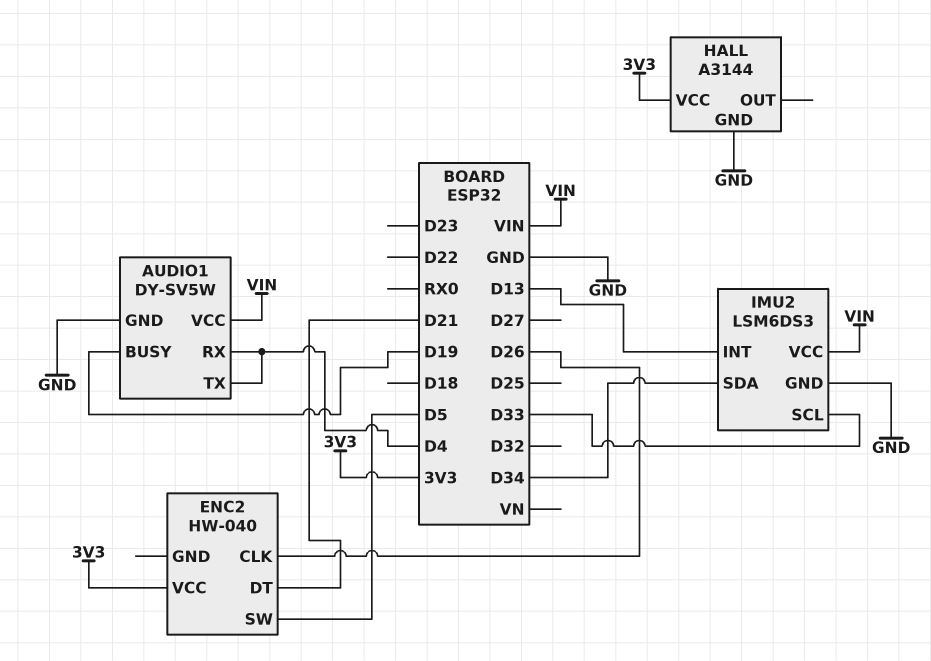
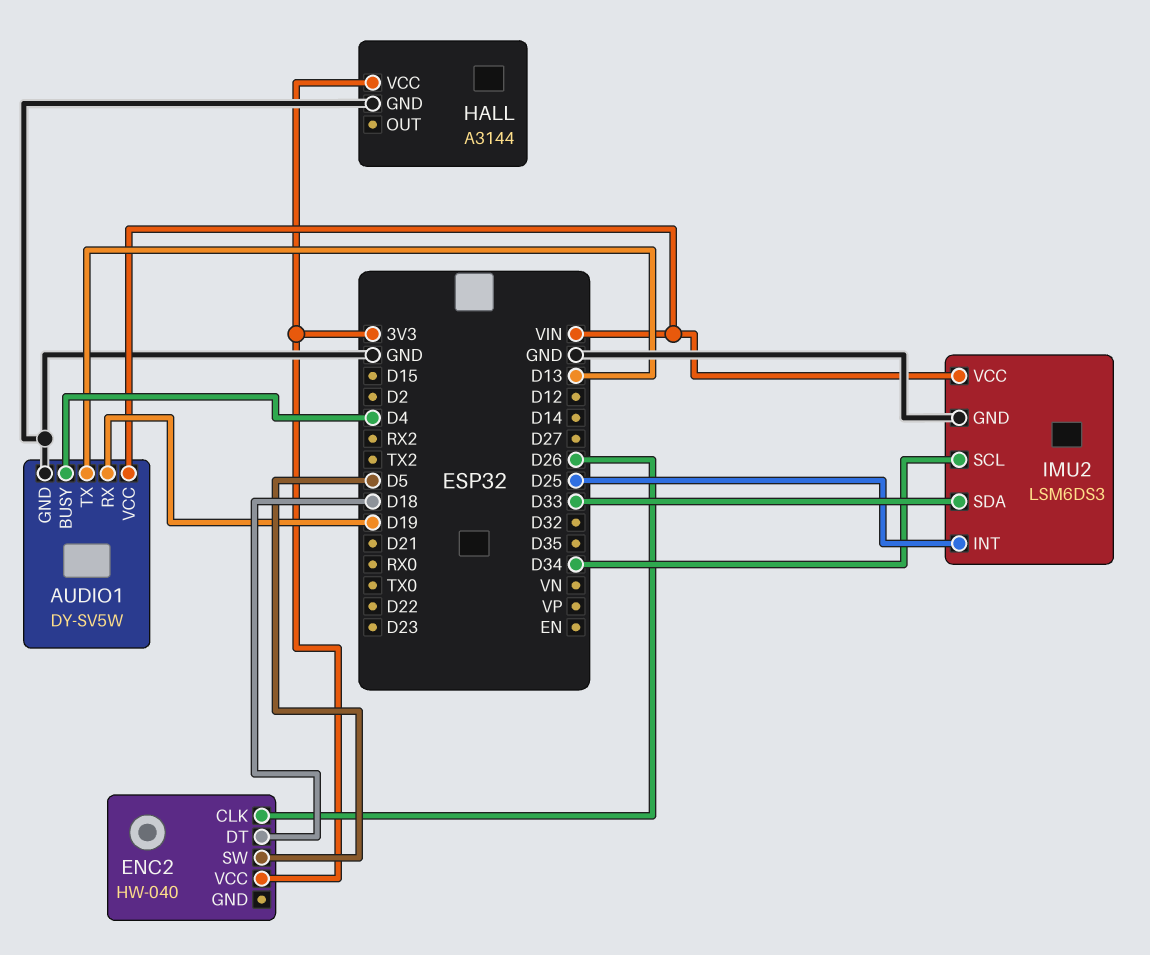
AUDIO1 pin BUSY: D19 -> D4
AUDIO1 pin RX: D4 -> D19
AUDIO1 pin TX: D4 -> D13
ENC2 pin DT: D21 -> D18
IMU2 pin INT: D13 -> D25
IMU2 pin SCL: D33 -> D34
IMU2 pin SDA: D34 -> D33

